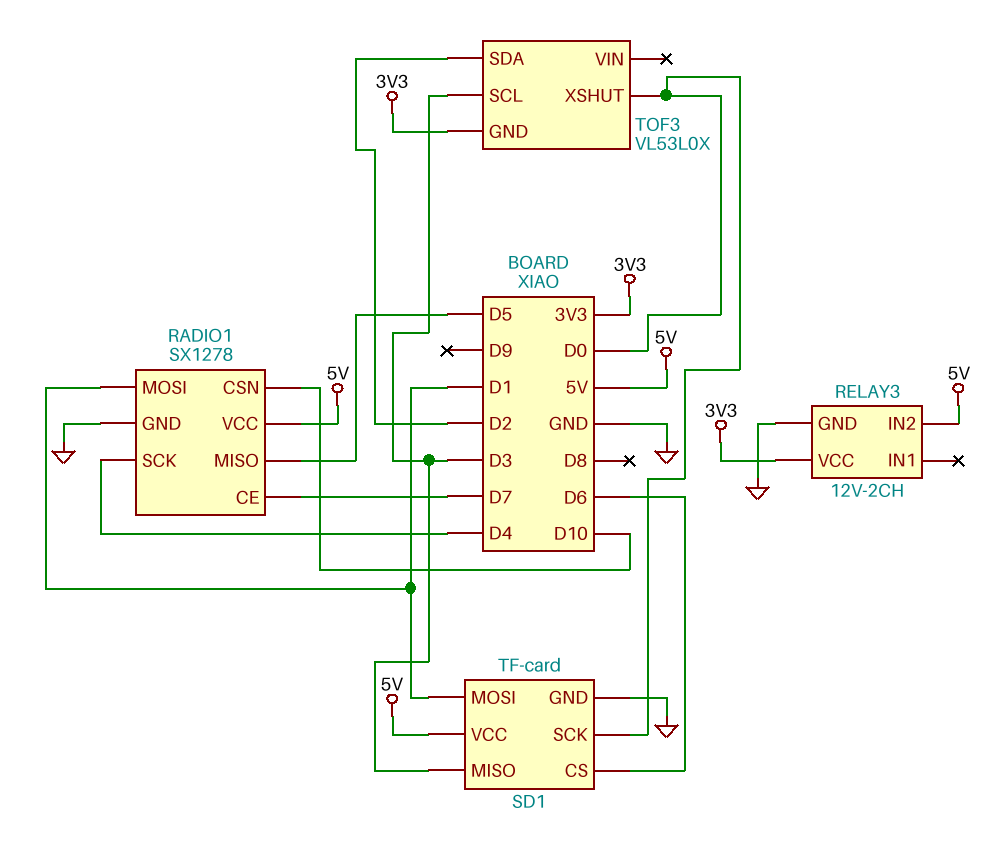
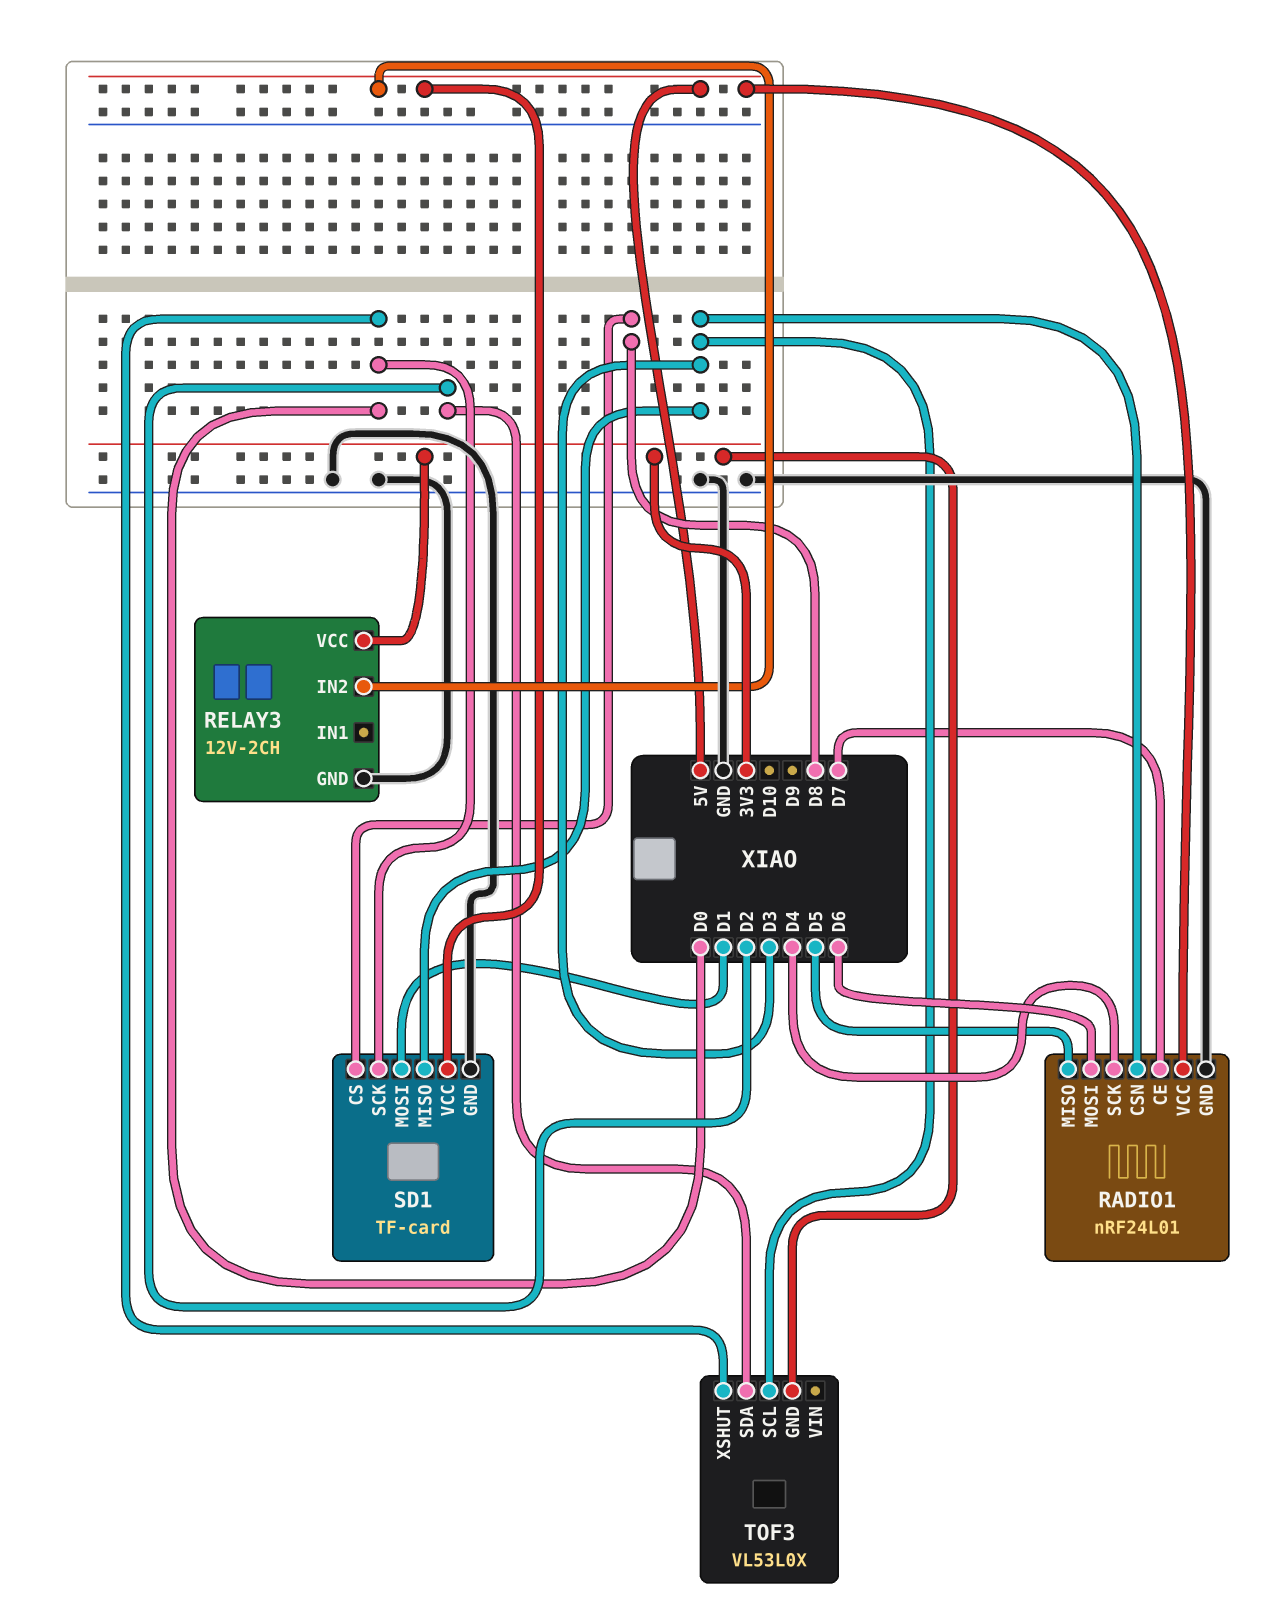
RADIO1: SX1278 -> nRF24L01
RADIO1 pin CSN: D10 -> D3
RADIO1 pin MOSI: D1 -> D6
SD1 pin CS: D6 -> D8

